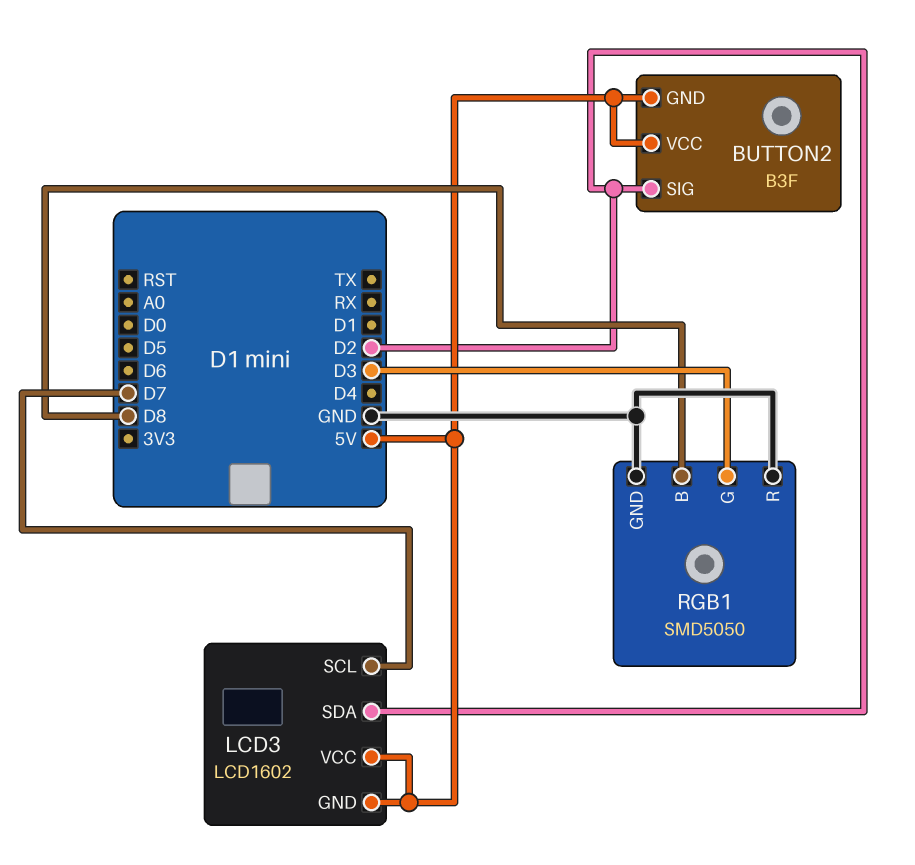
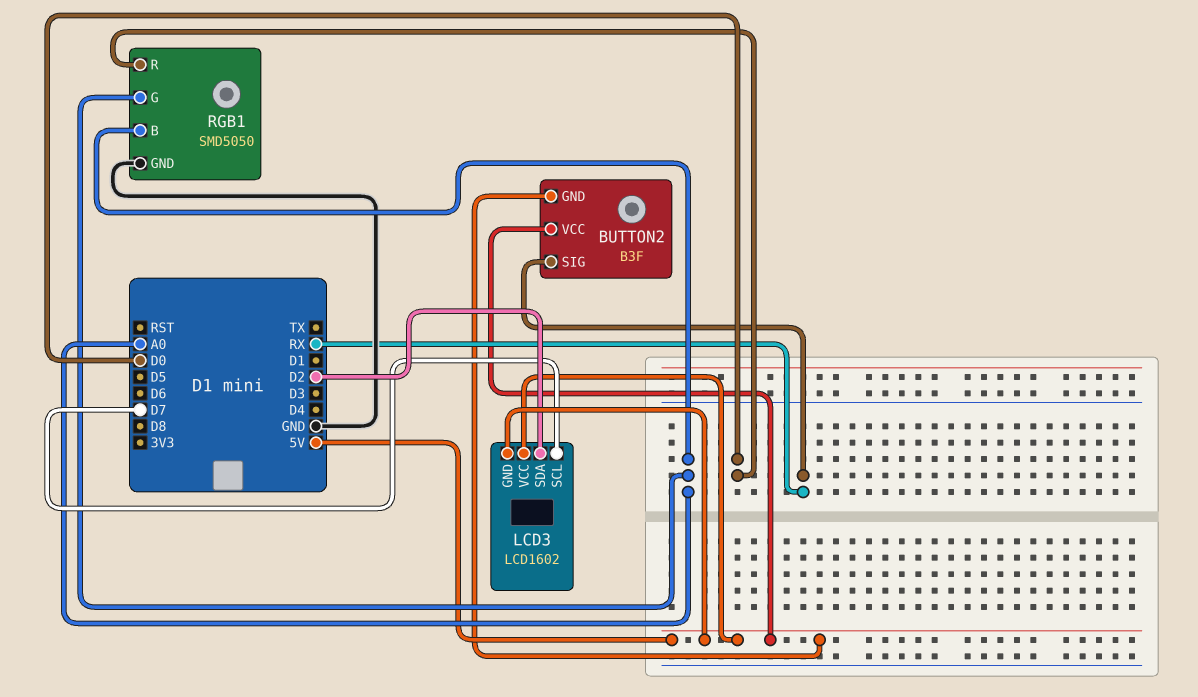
BUTTON2 pin SIG: D2 -> RX
RGB1 pin B: D8 -> A0
RGB1 pin G: D3 -> A0
RGB1 pin R: GND -> D0

